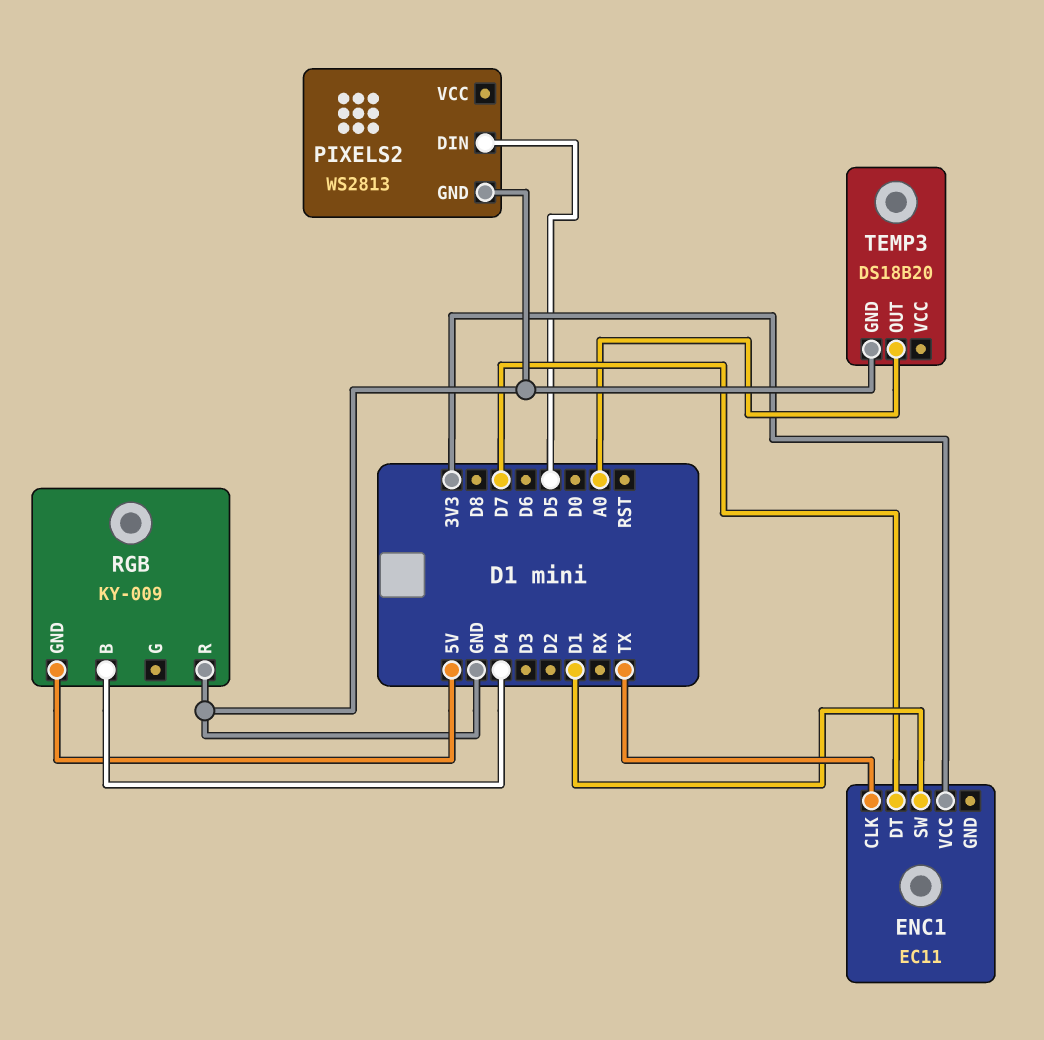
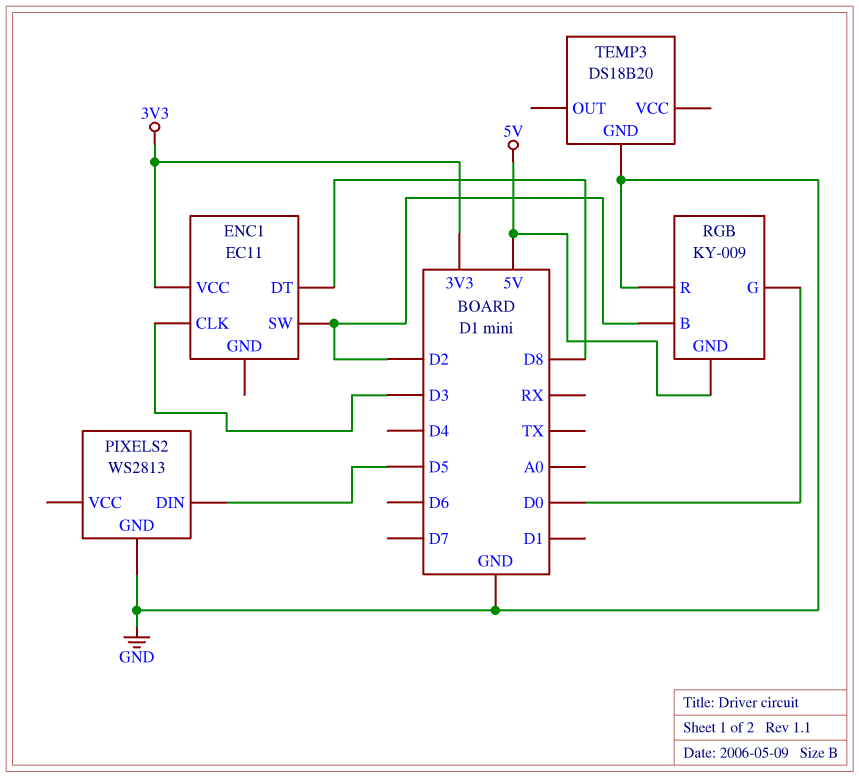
ENC1 pin CLK: TX -> D3
ENC1 pin DT: D7 -> D8
ENC1 pin SW: D1 -> D2
RGB pin B: D4 -> D2
RGB pin G: none -> D0
TEMP3 pin OUT: A0 -> none

